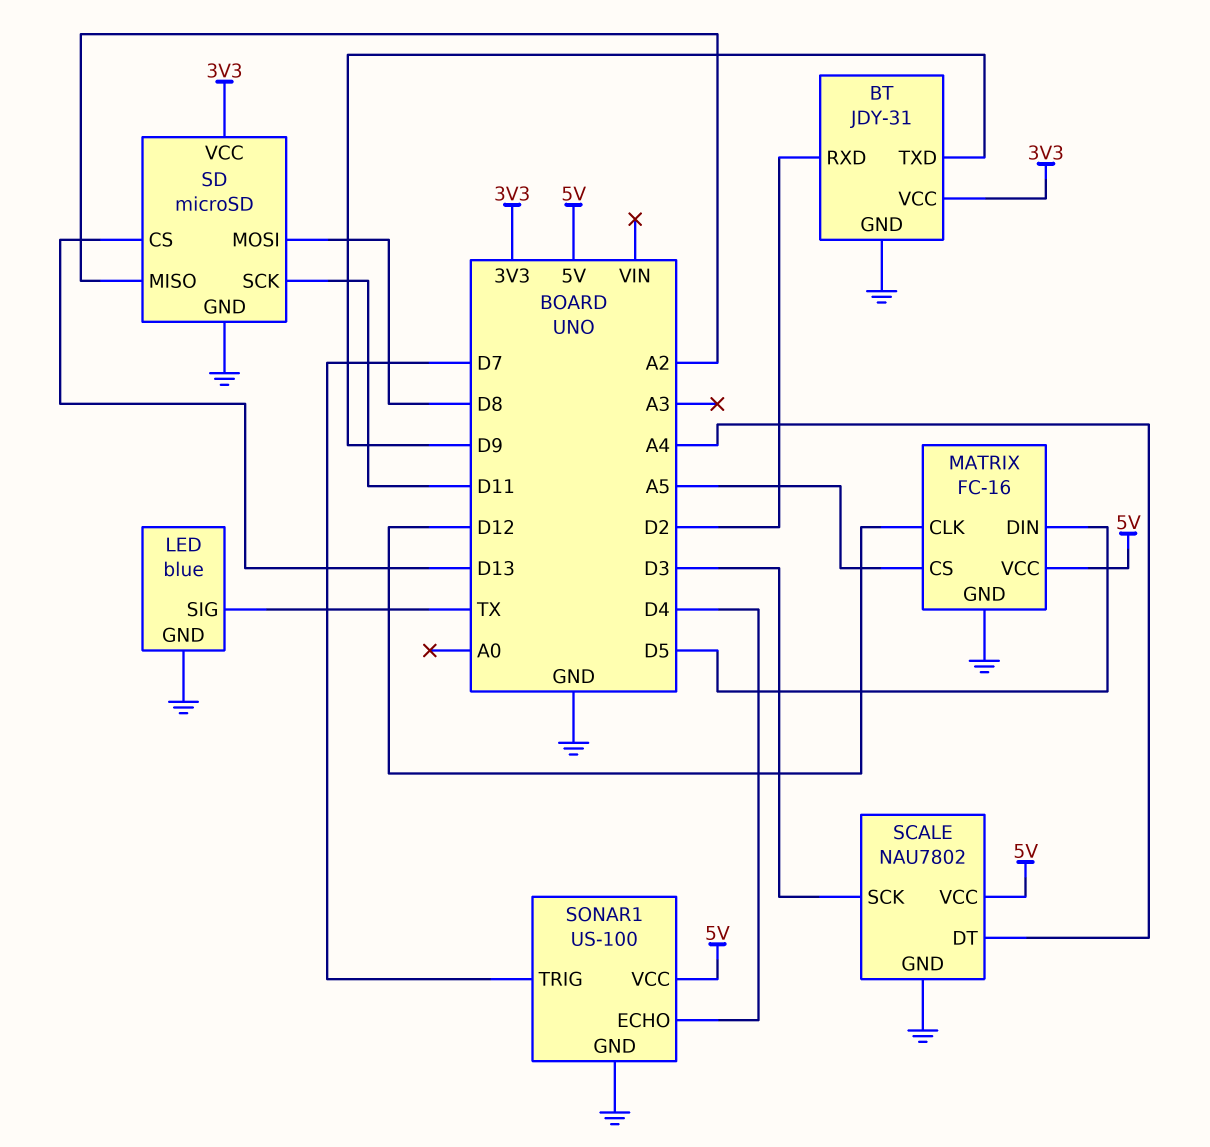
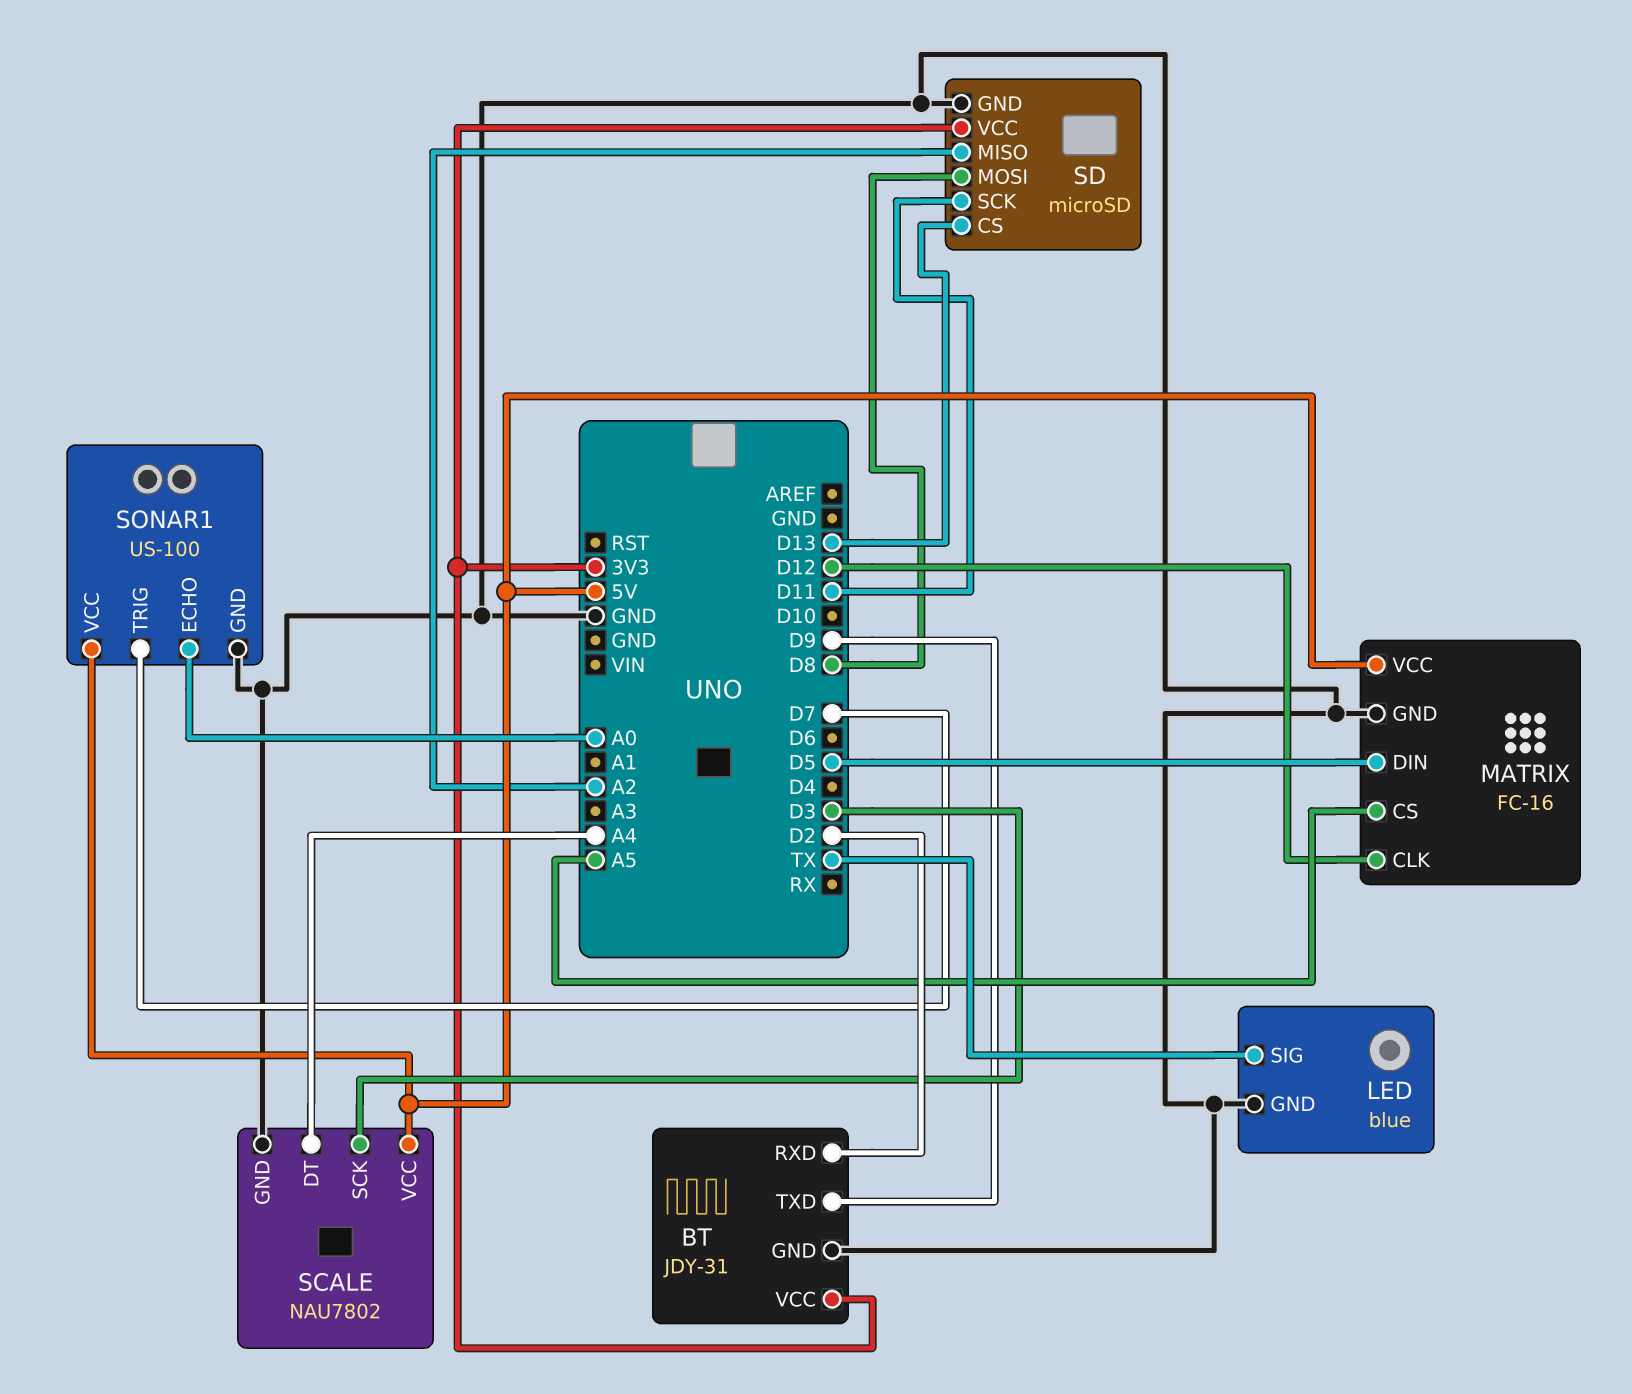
SONAR1 pin ECHO: D4 -> A0

